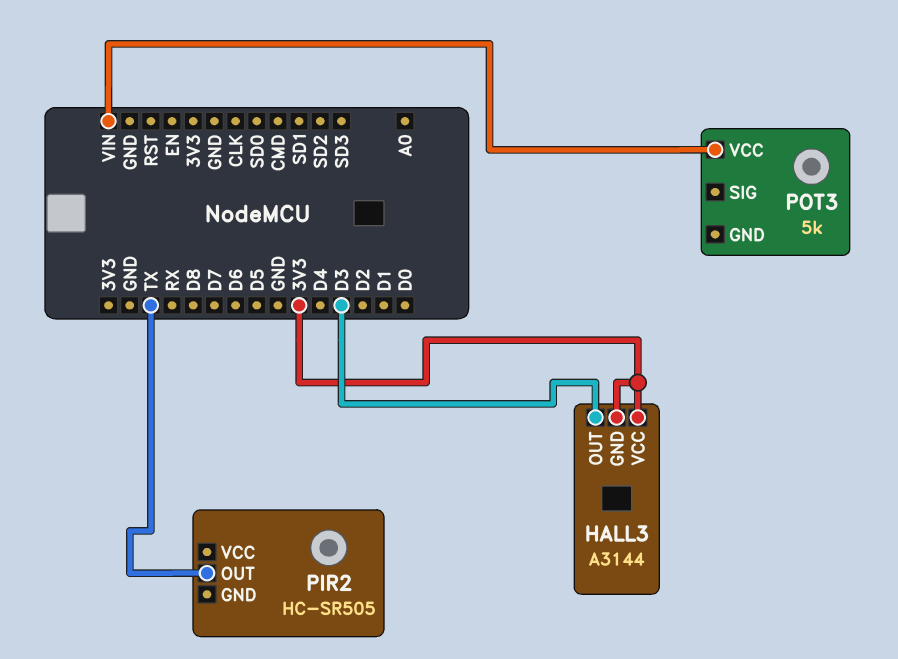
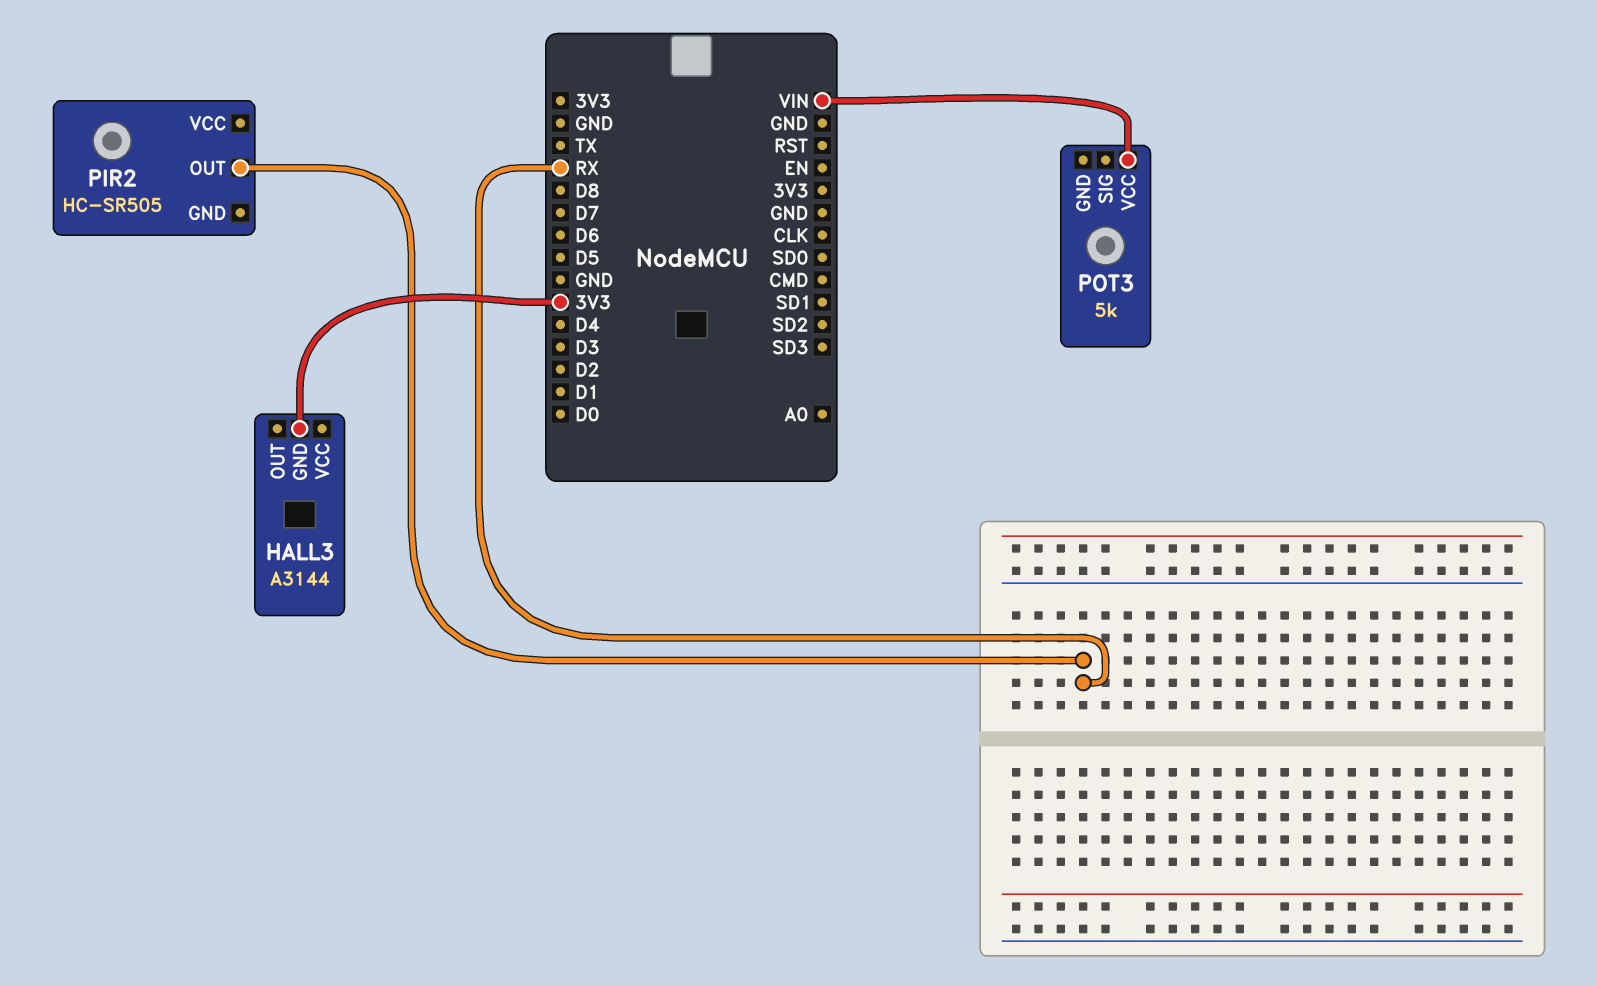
HALL3 pin OUT: D3 -> none
HALL3 pin VCC: 3V3 -> none
PIR2 pin OUT: TX -> RX

